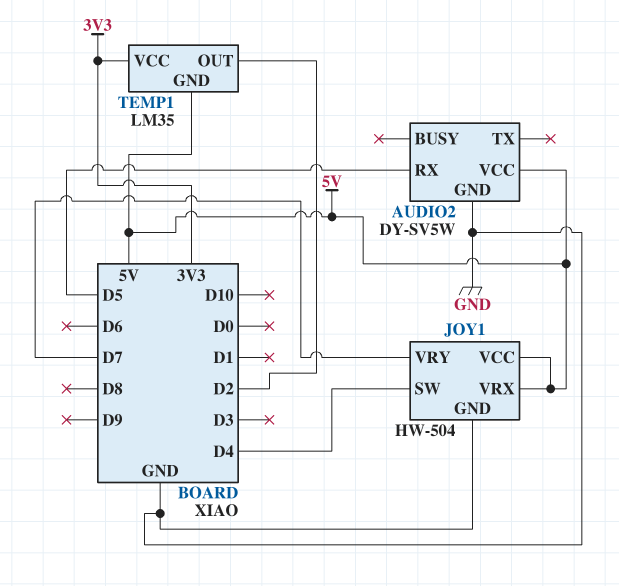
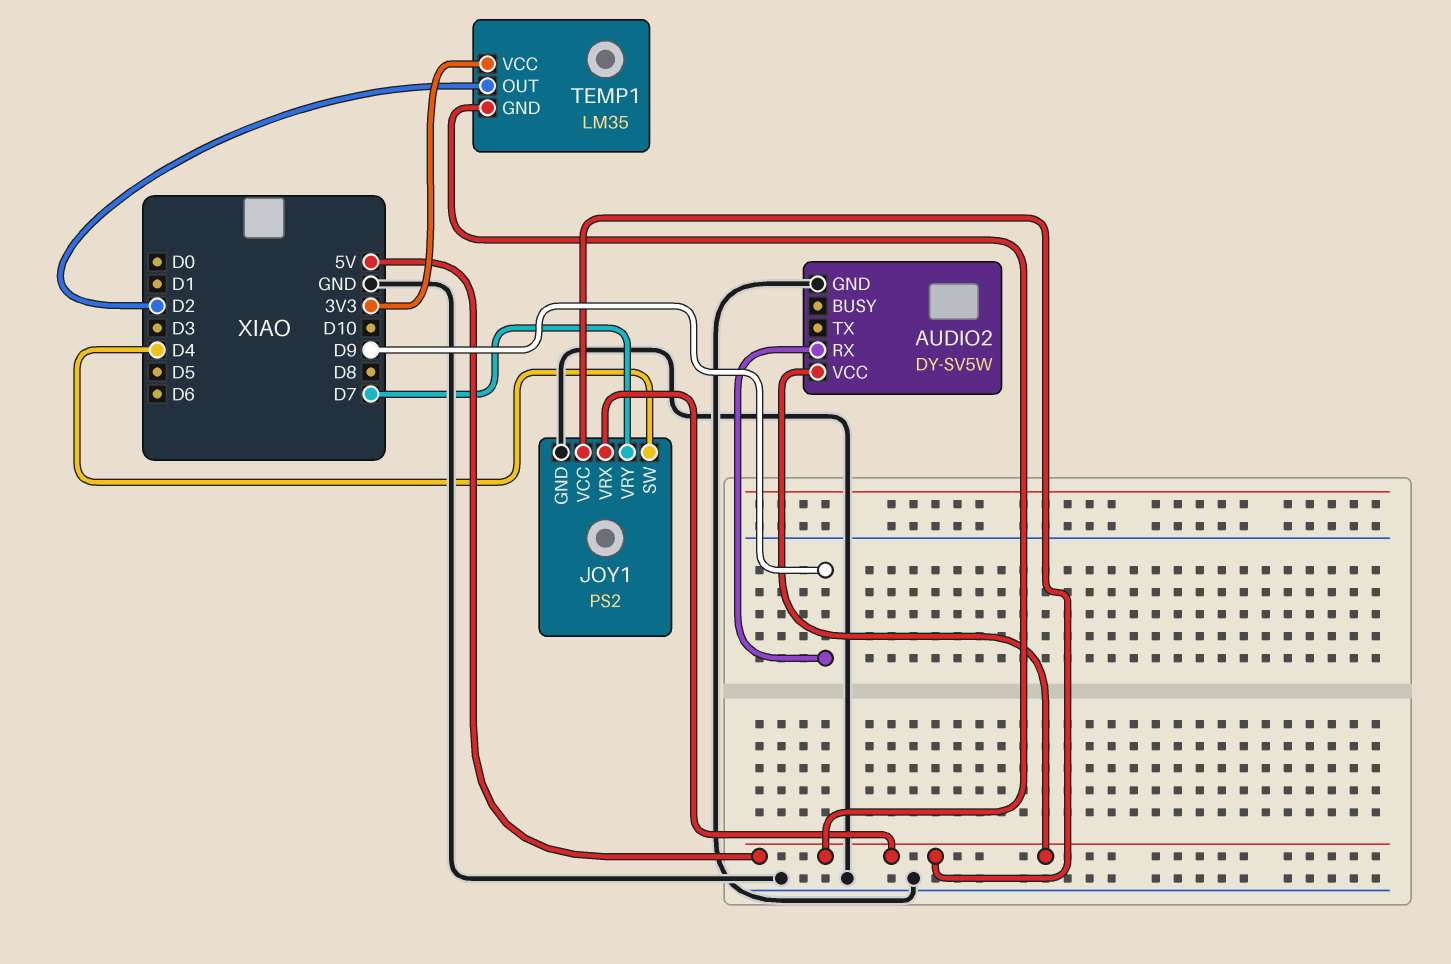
AUDIO2 pin RX: D5 -> D9
JOY1: HW-504 -> PS2

